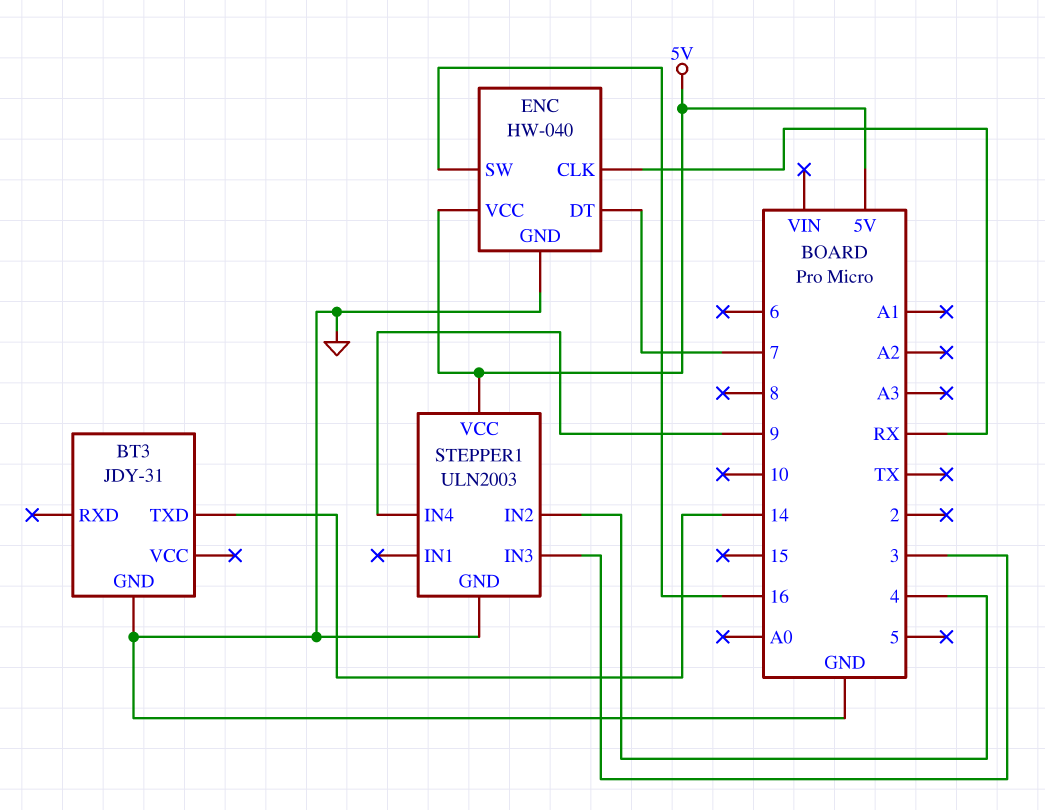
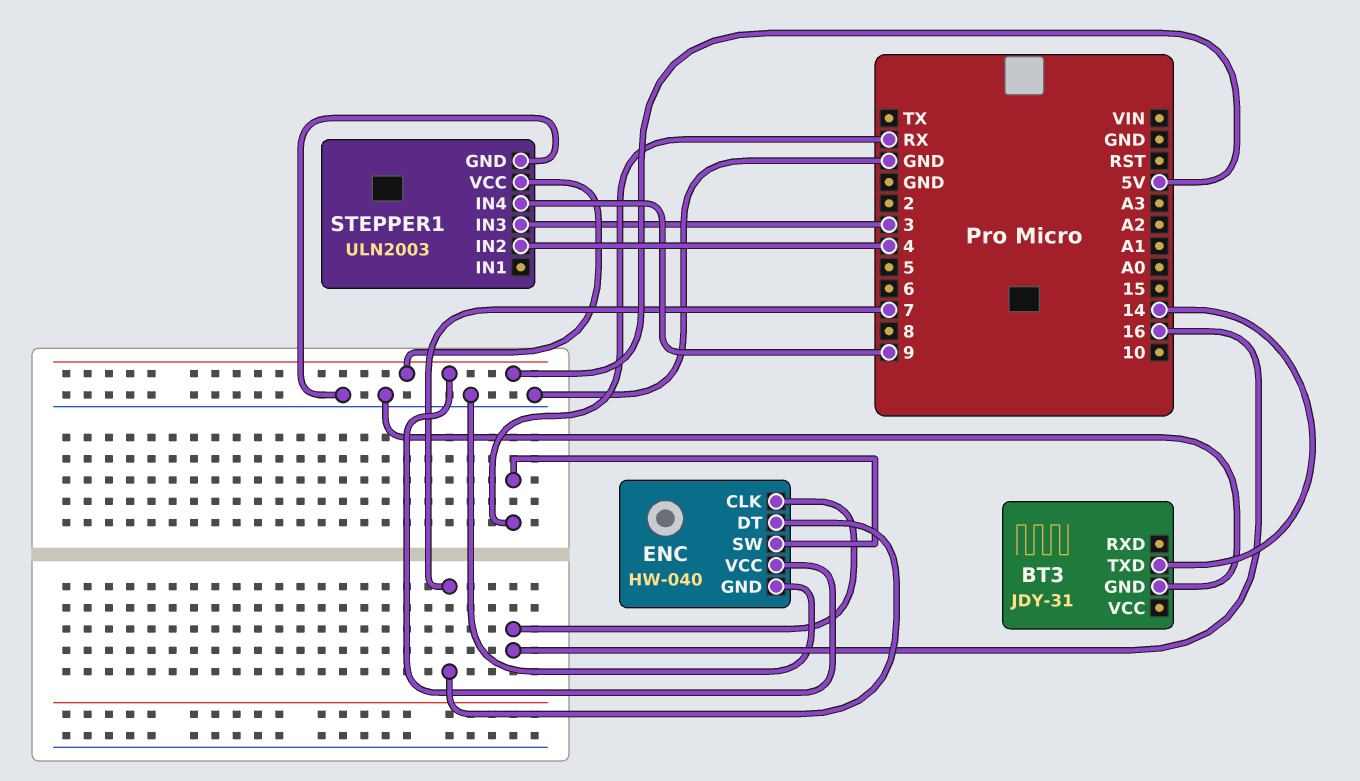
ENC pin CLK: RX -> 16
ENC pin SW: 16 -> RX

